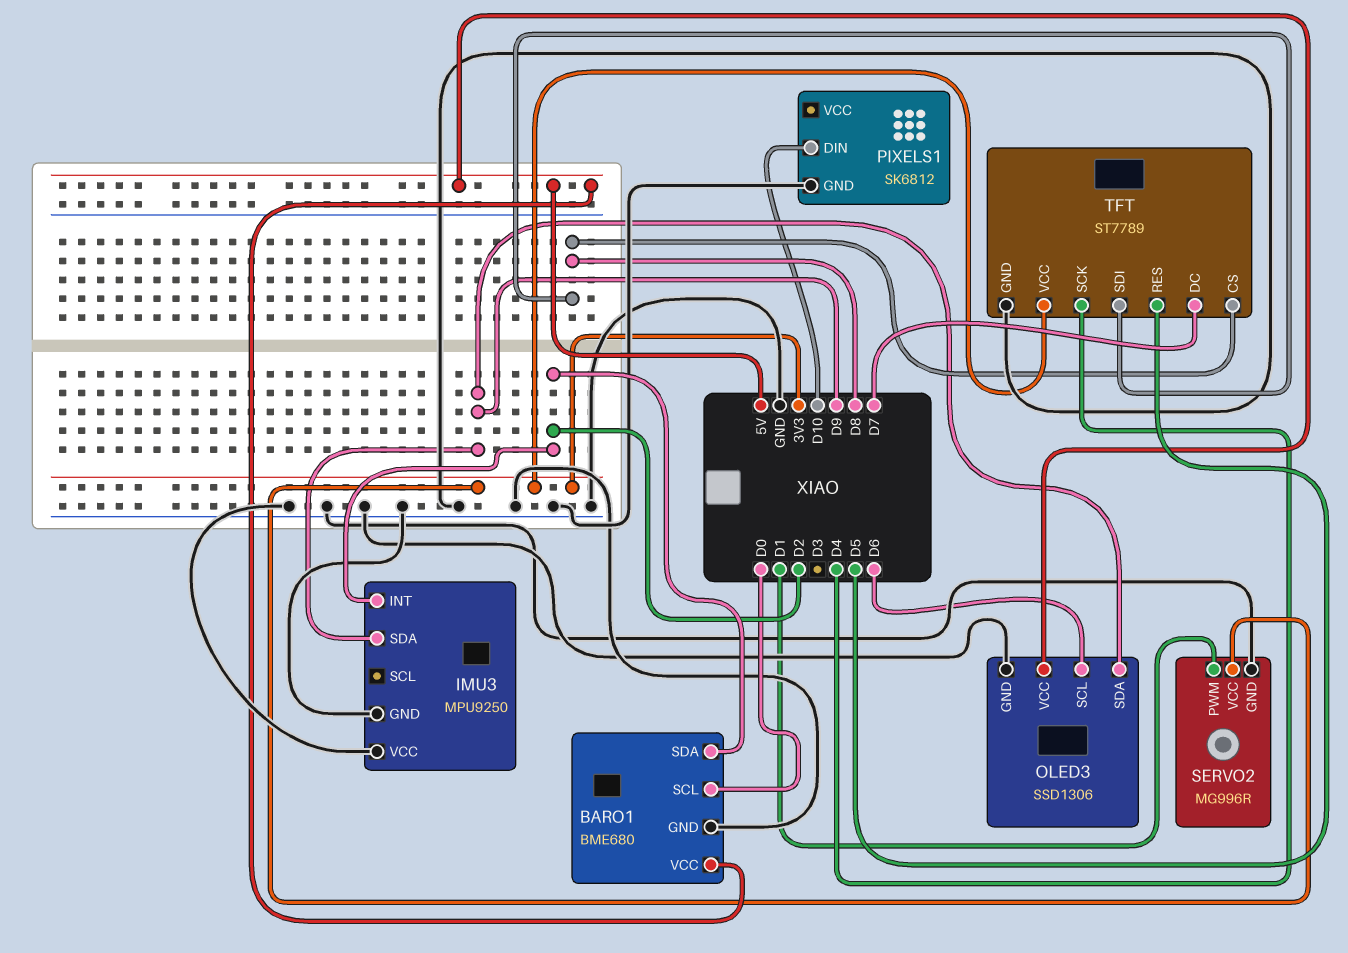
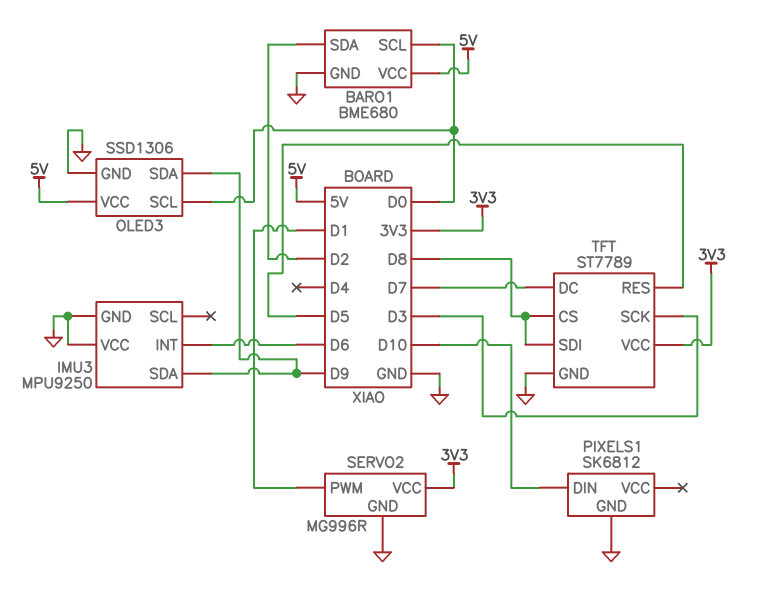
IMU3 pin INT: D2 -> D6
OLED3 pin SCL: D6 -> D0
TFT pin SCK: D4 -> D3

